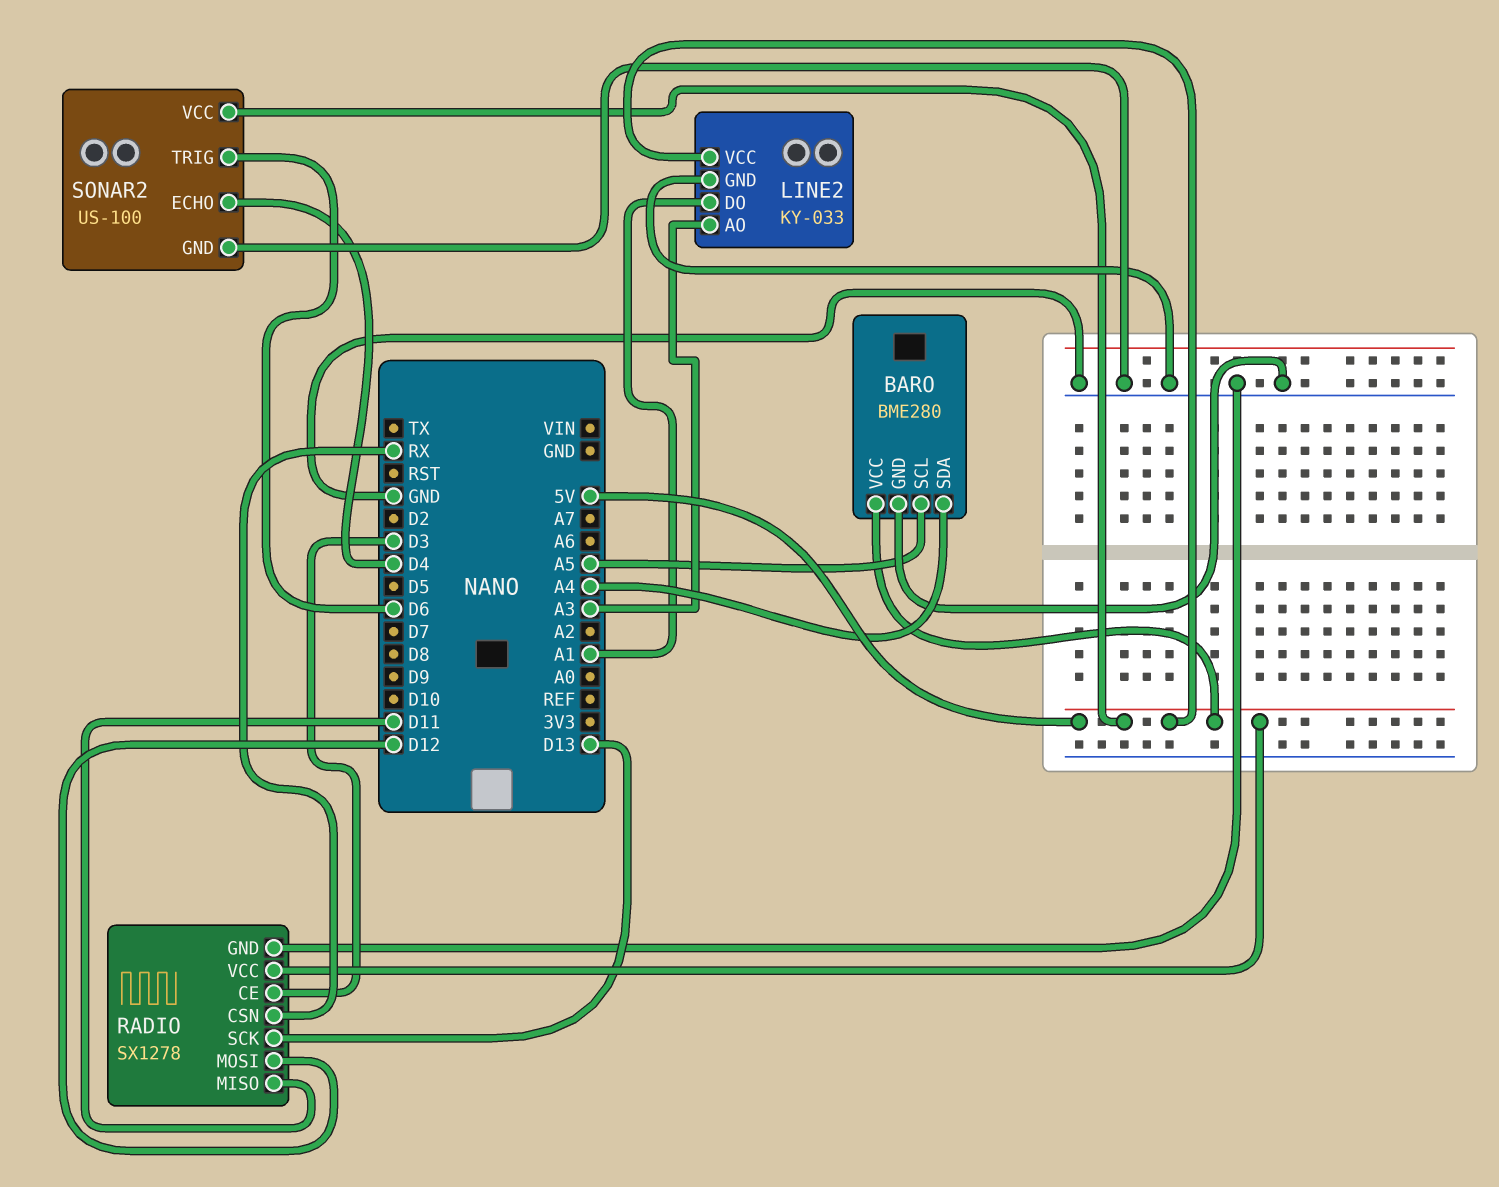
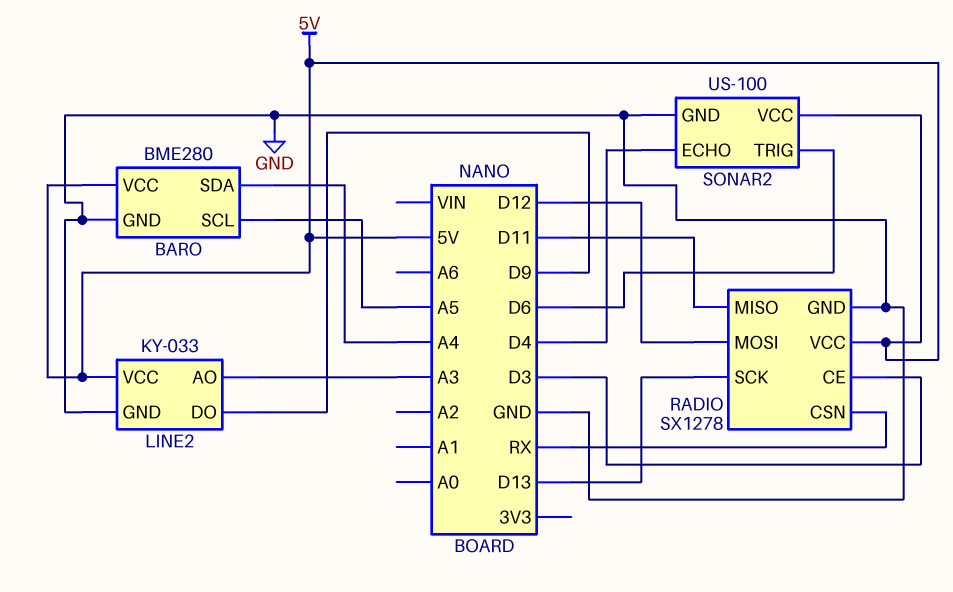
LINE2 pin DO: A1 -> D9

